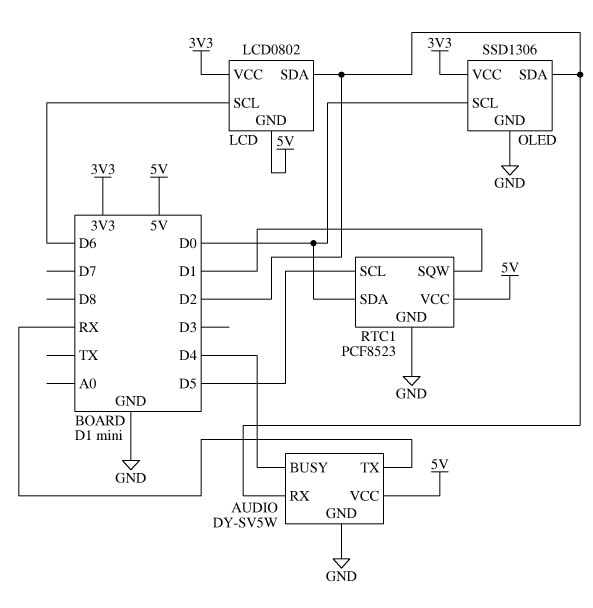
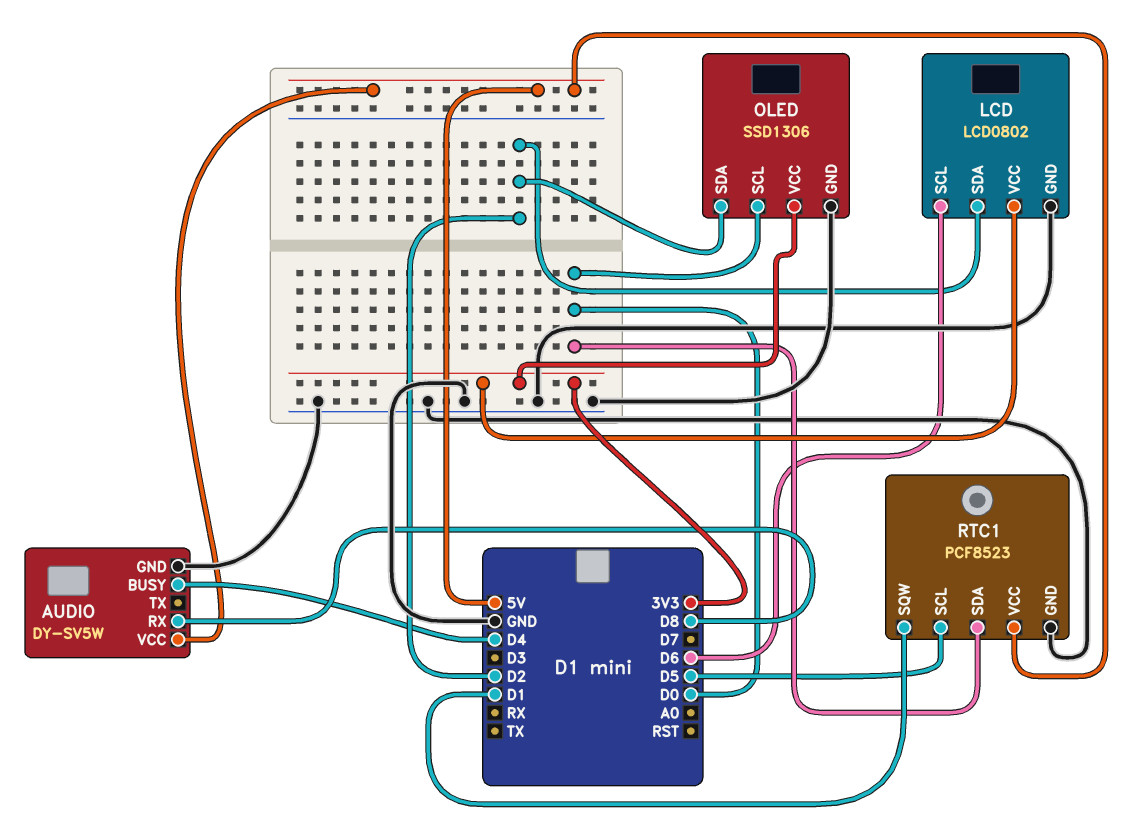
AUDIO pin RX: D2 -> D8
AUDIO pin TX: RX -> none
LCD pin GND: 5V -> GND

